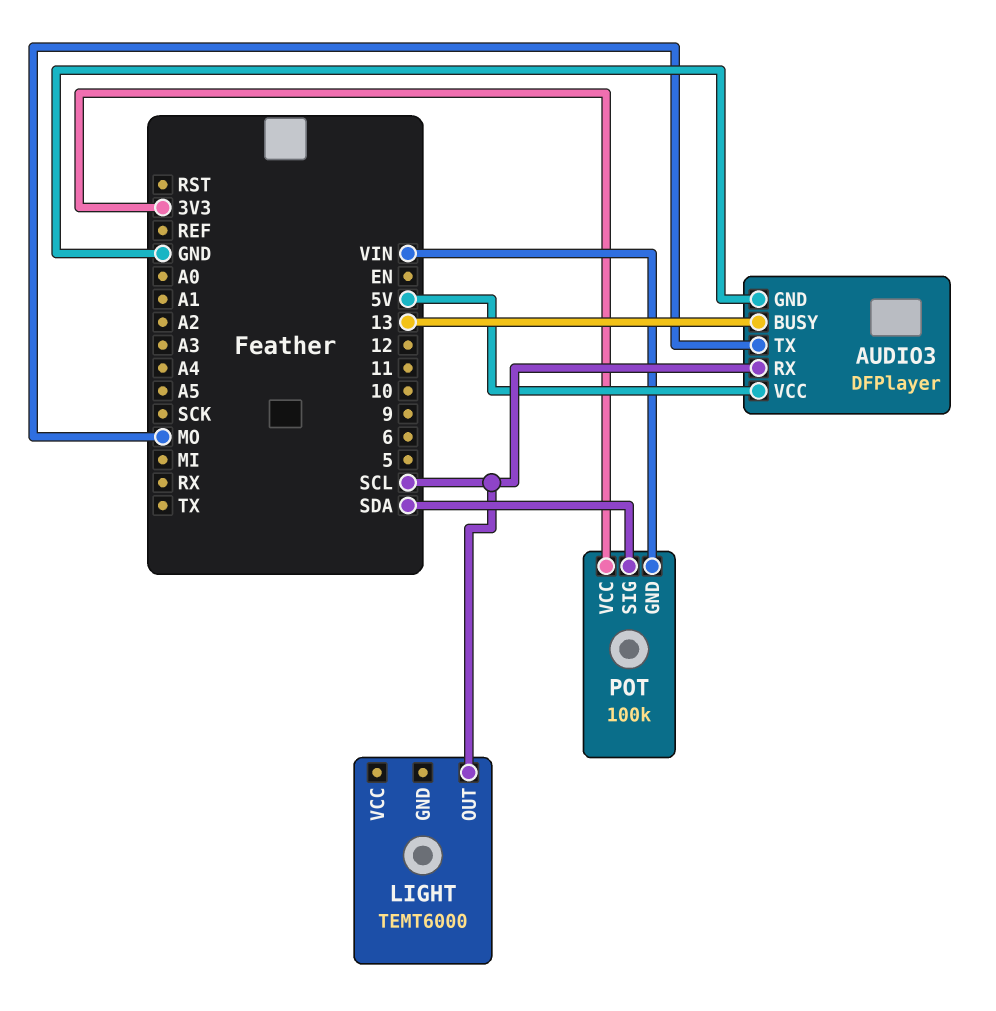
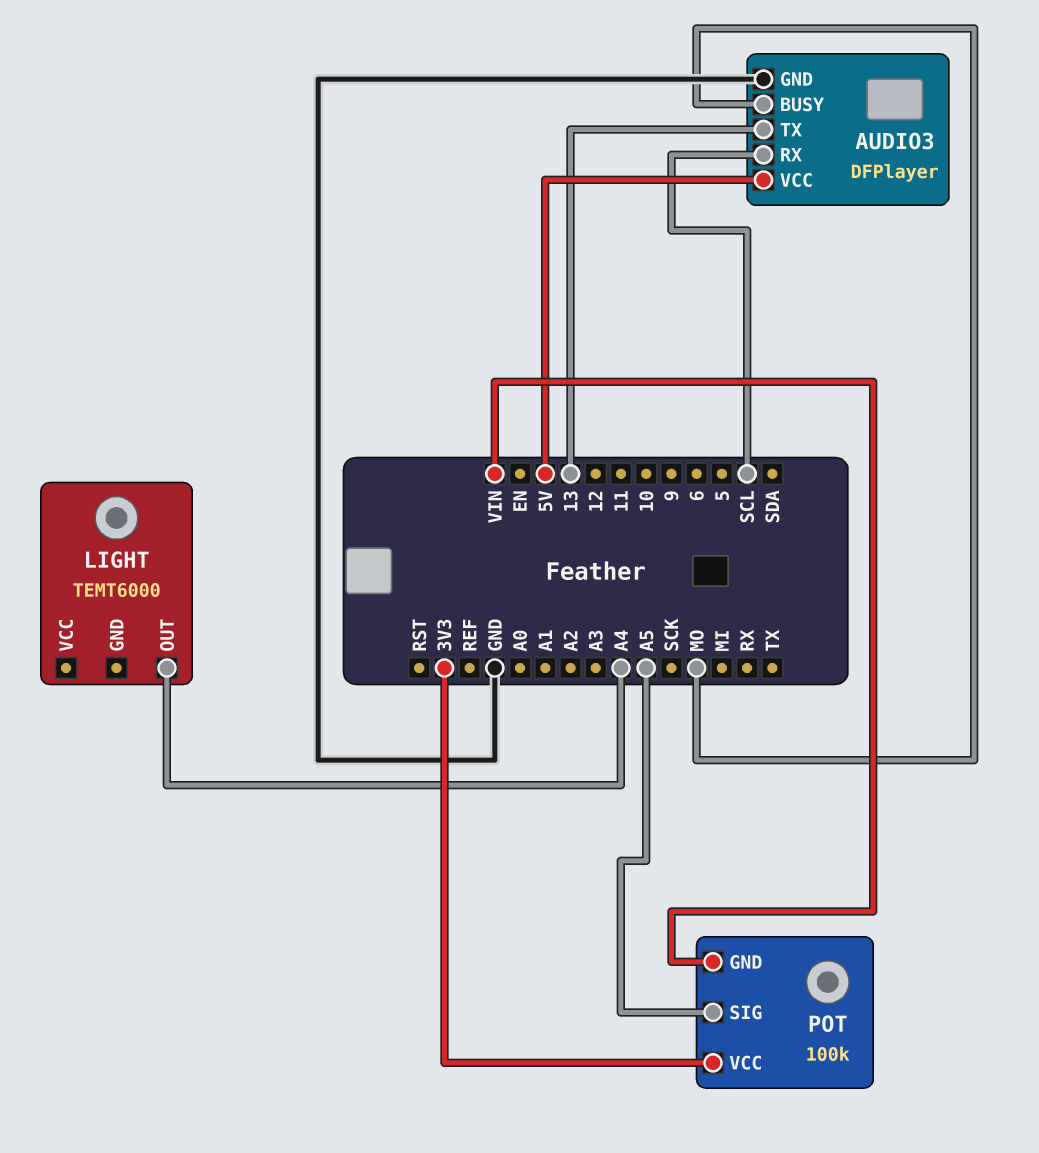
AUDIO3 pin BUSY: 13 -> MO
AUDIO3 pin TX: MO -> 13
LIGHT pin OUT: SCL -> A4
POT pin SIG: SDA -> A5

